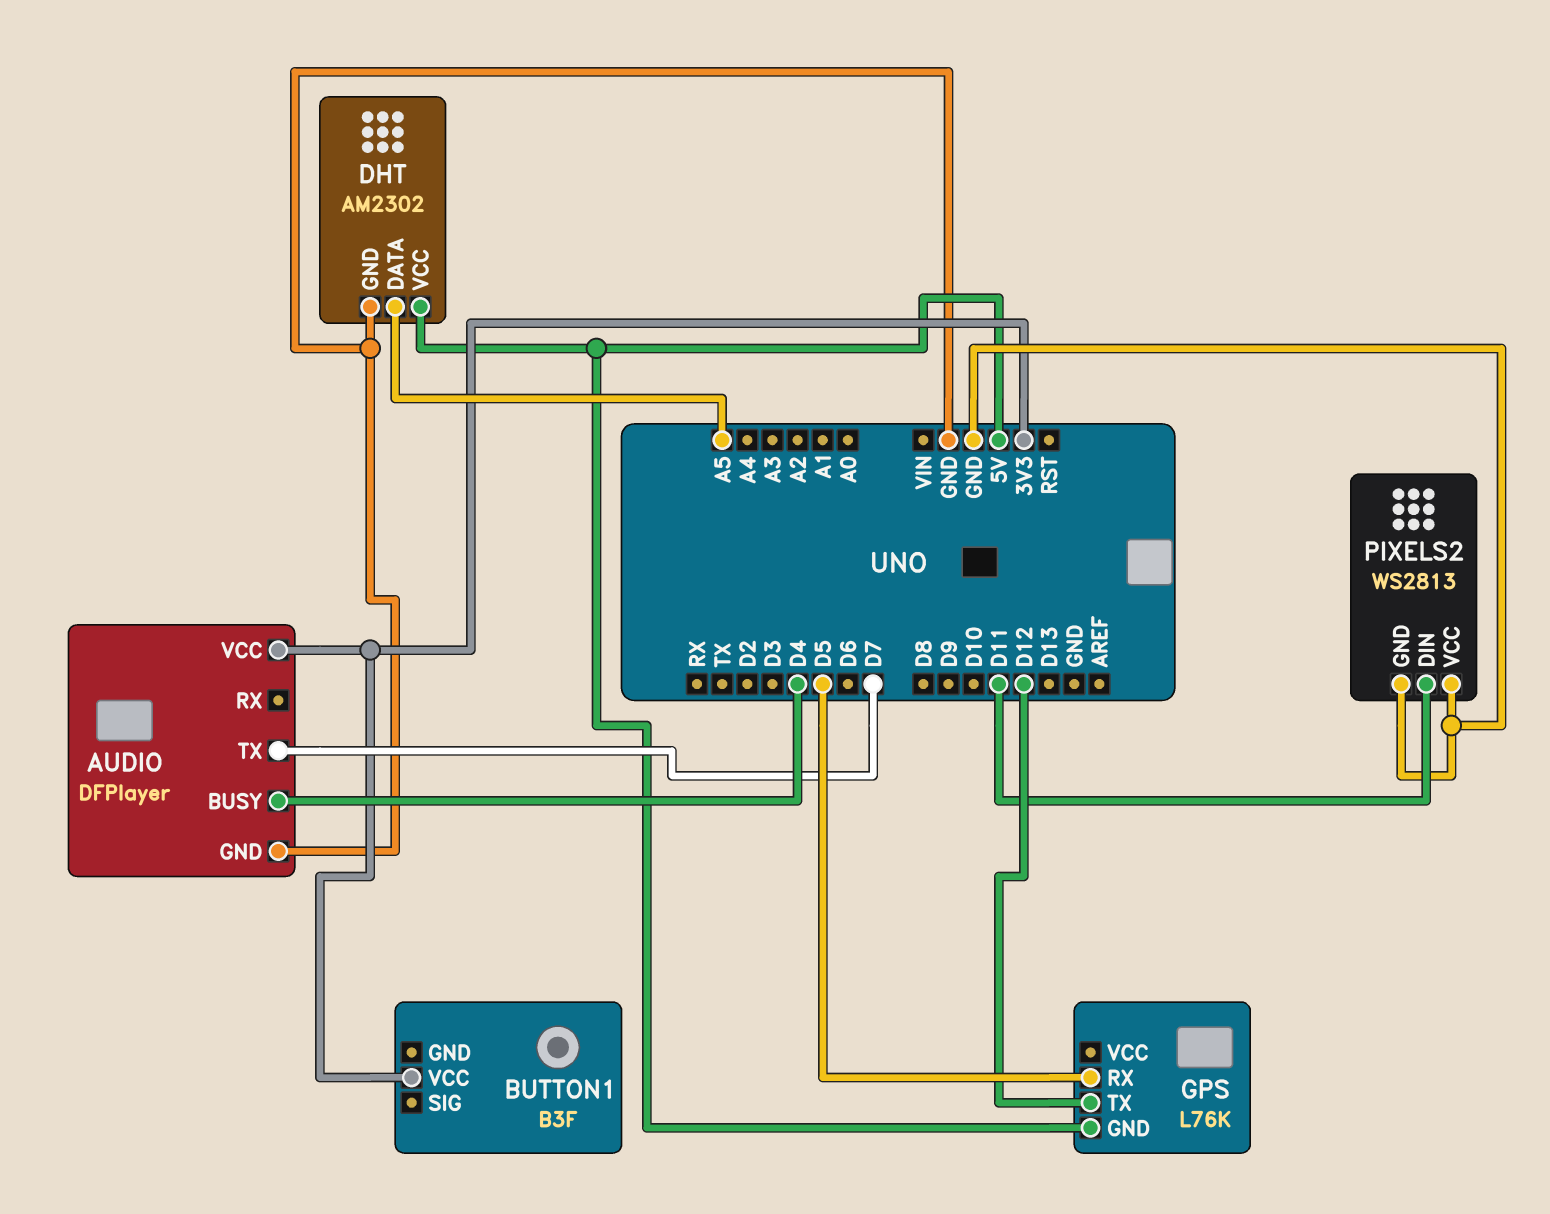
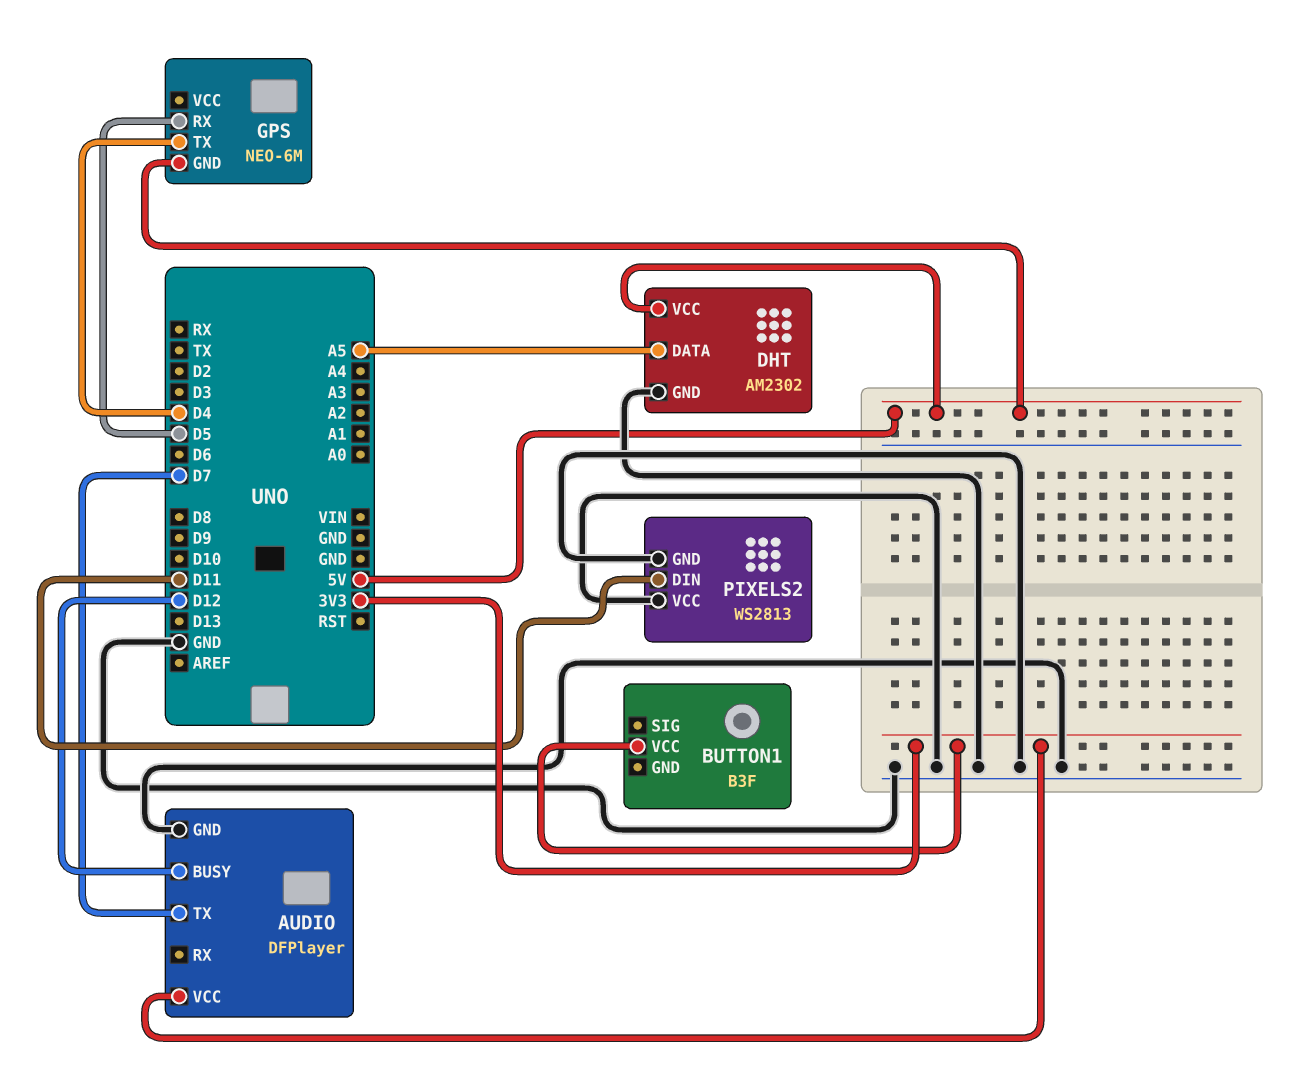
AUDIO pin BUSY: D4 -> D12
GPS: L76K -> NEO-6M
GPS pin TX: D12 -> D4

